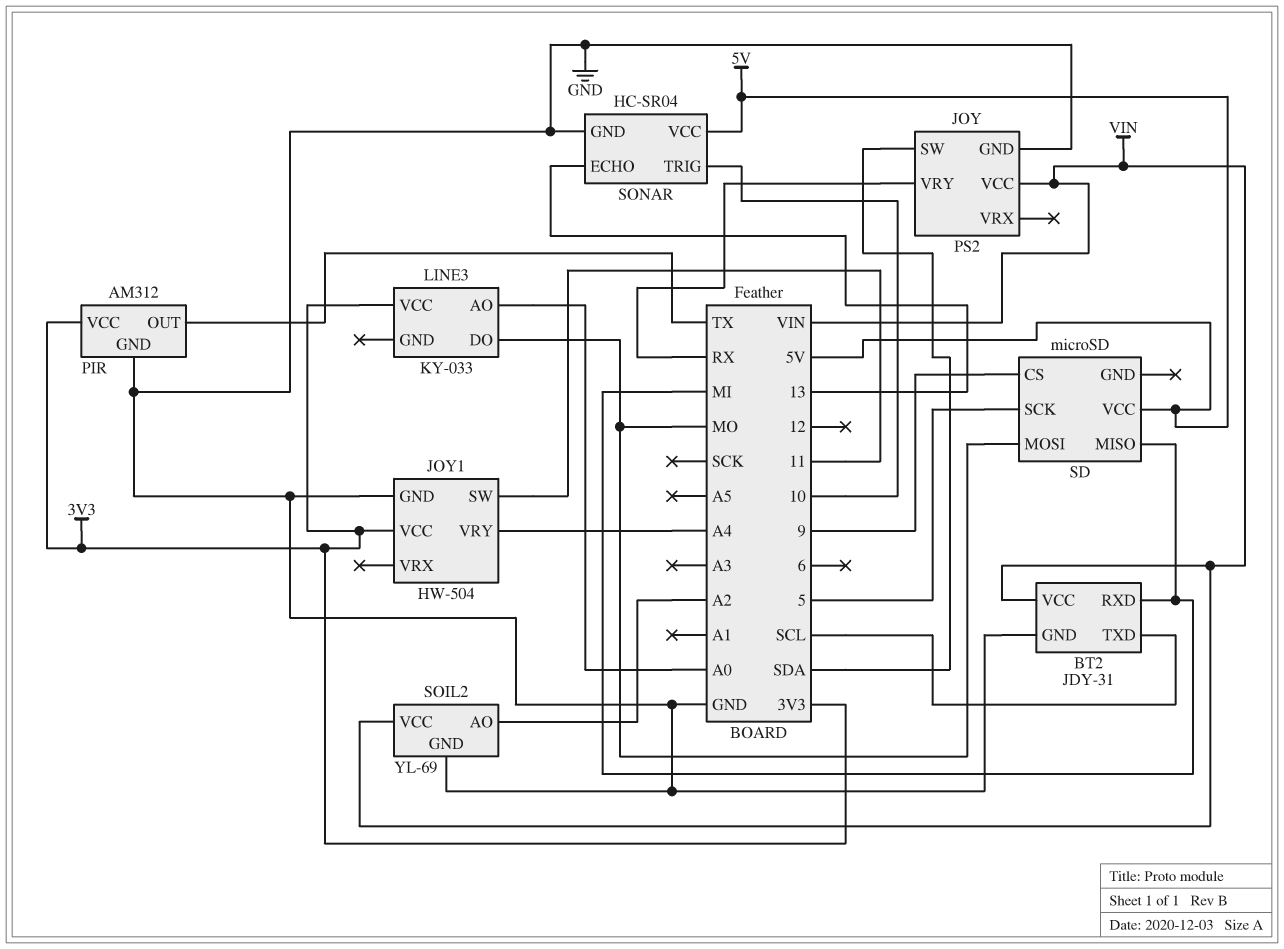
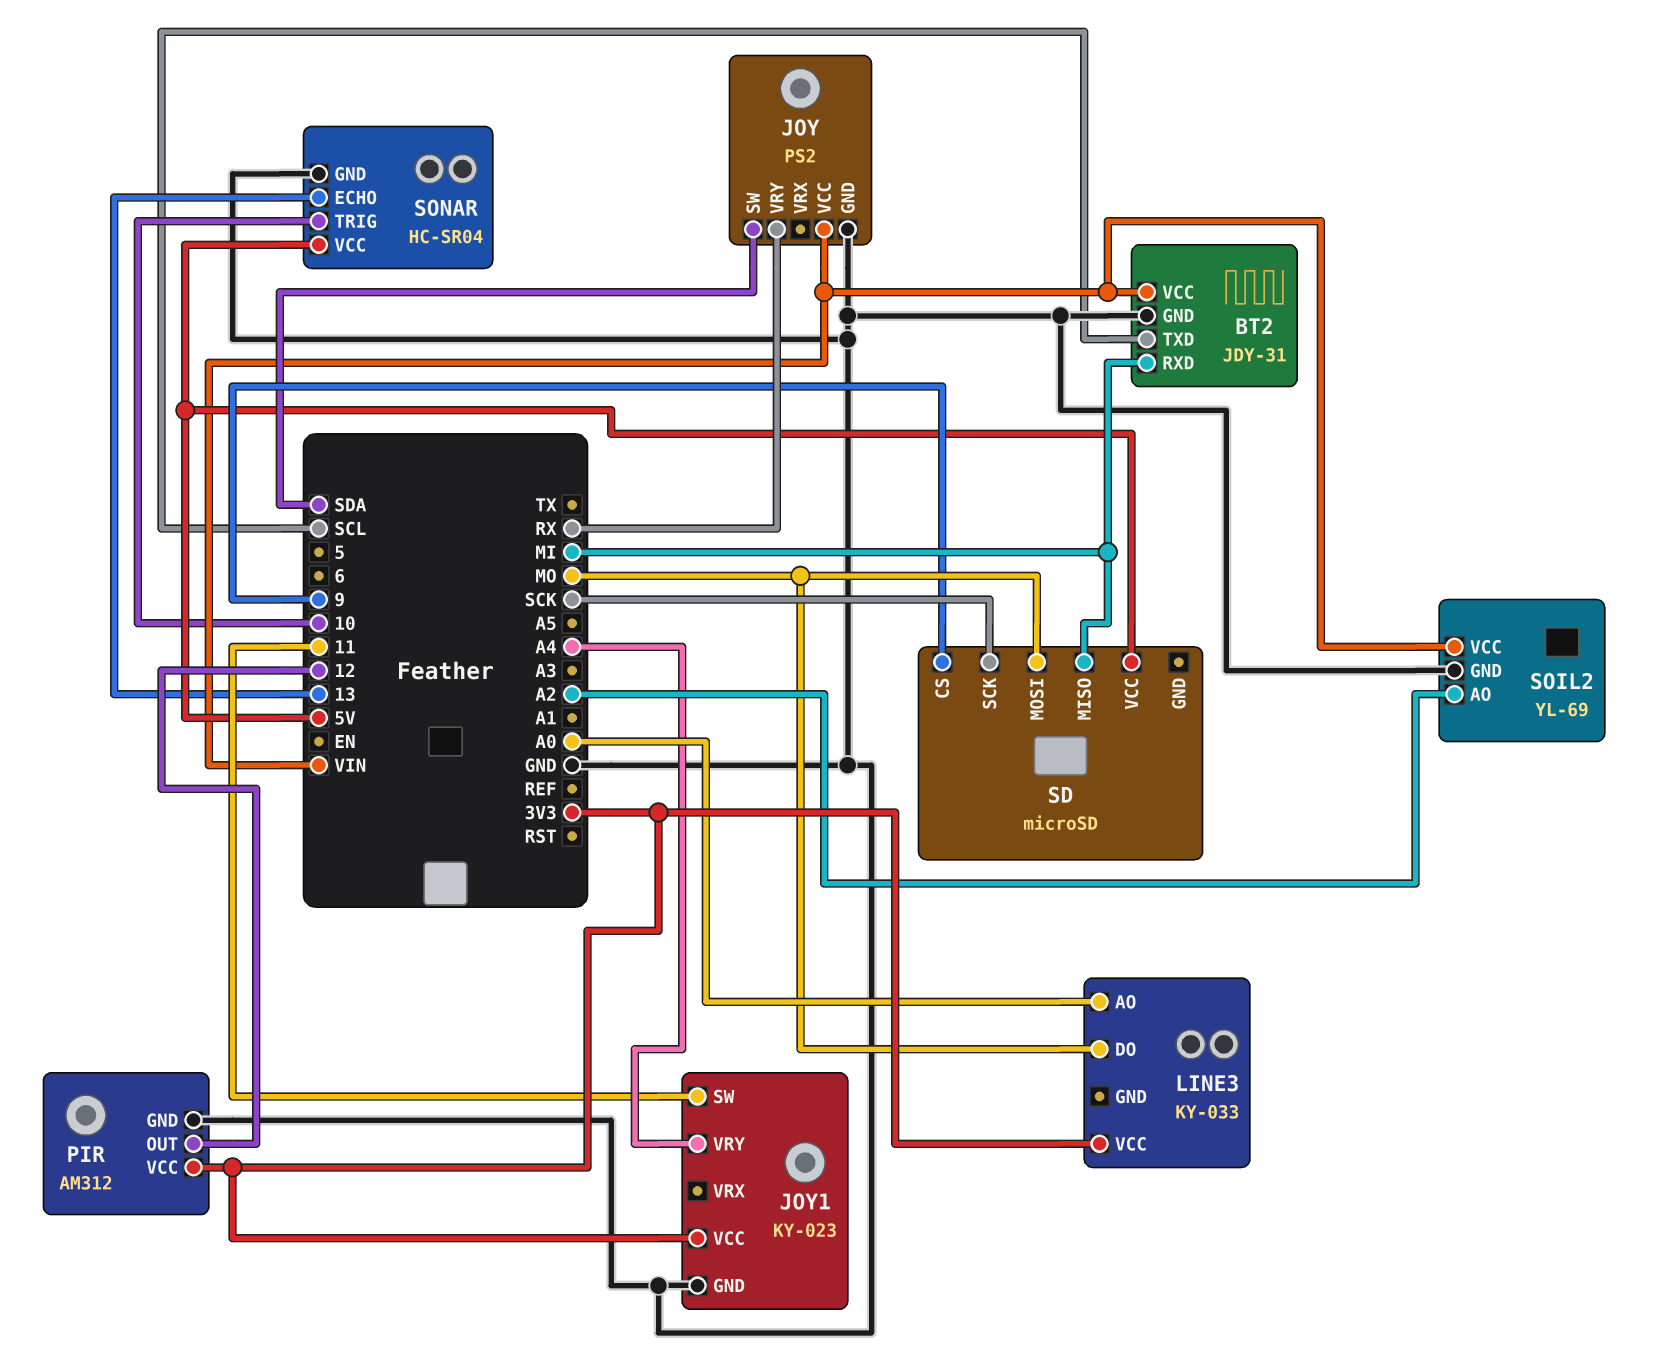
JOY1: HW-504 -> KY-023
PIR pin OUT: TX -> 12
SD pin SCK: 5 -> SCK

